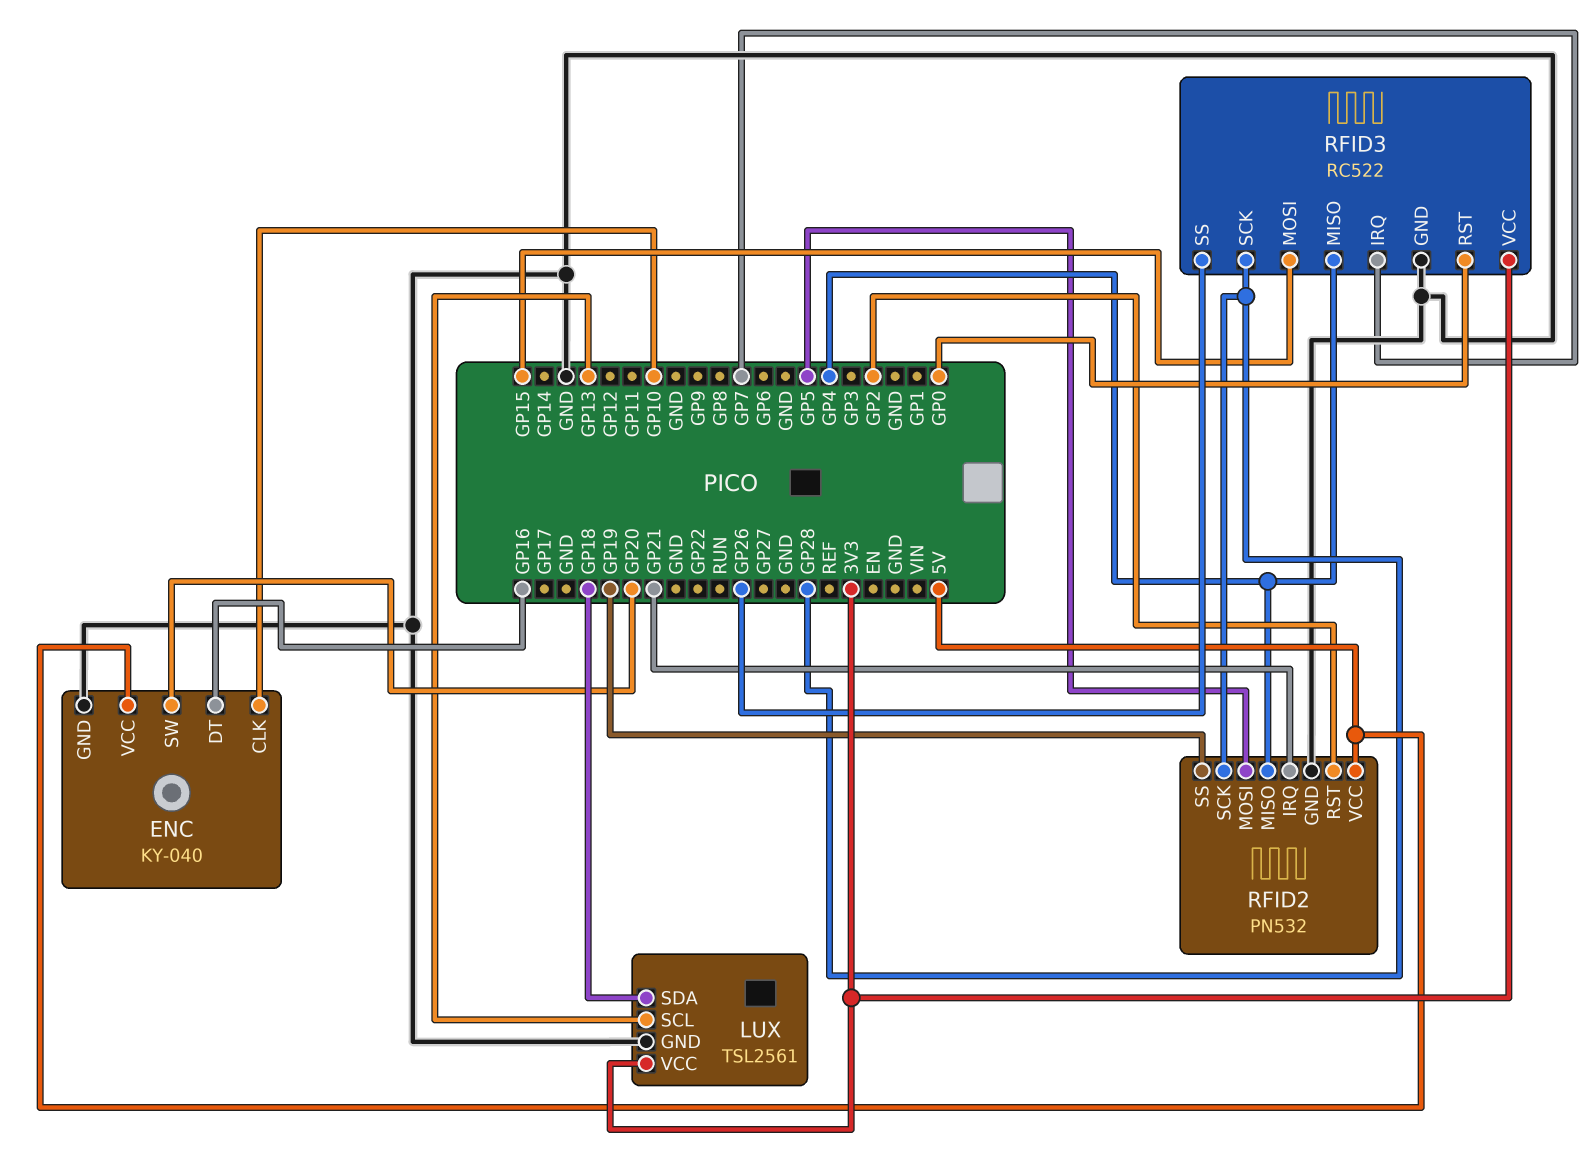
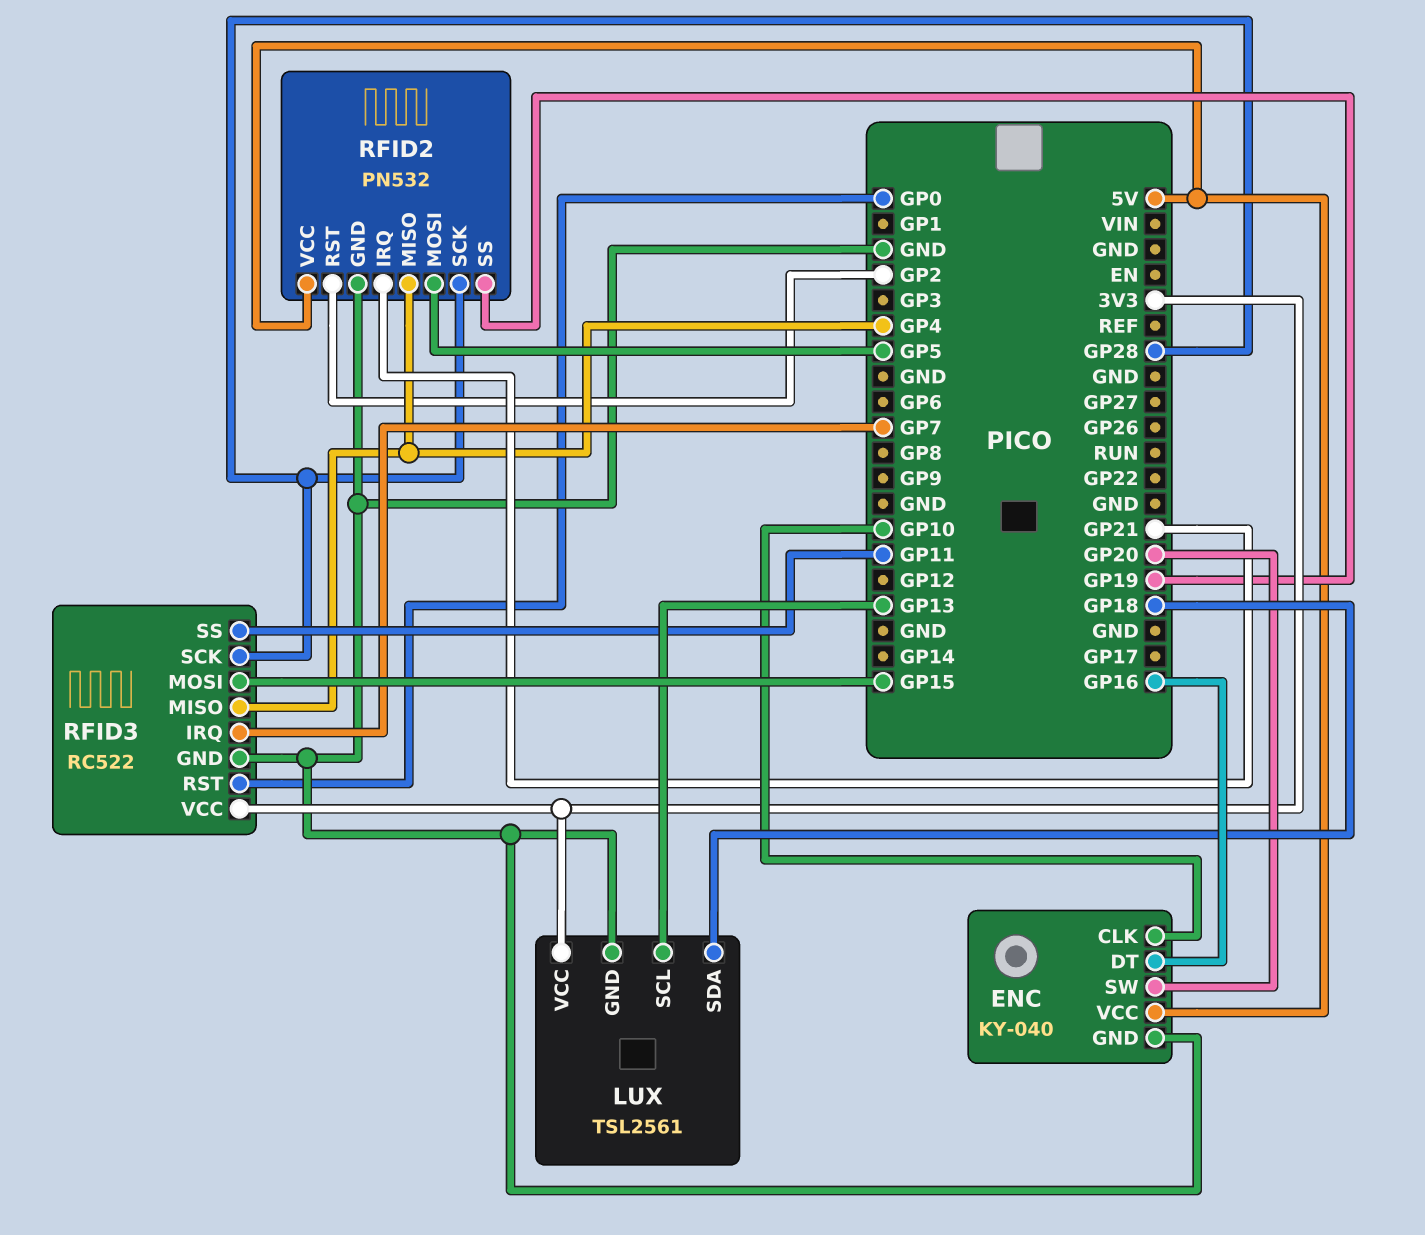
RFID3 pin SS: GP26 -> GP11

